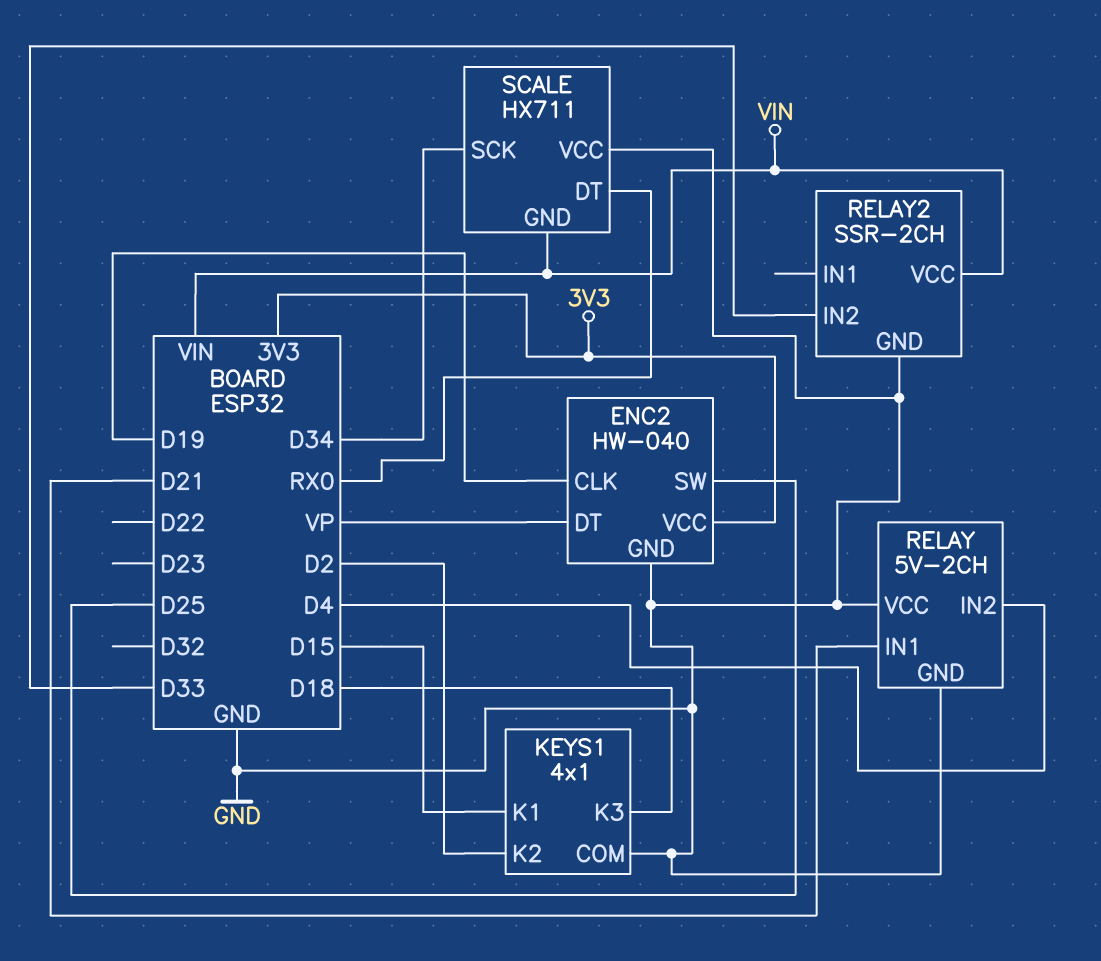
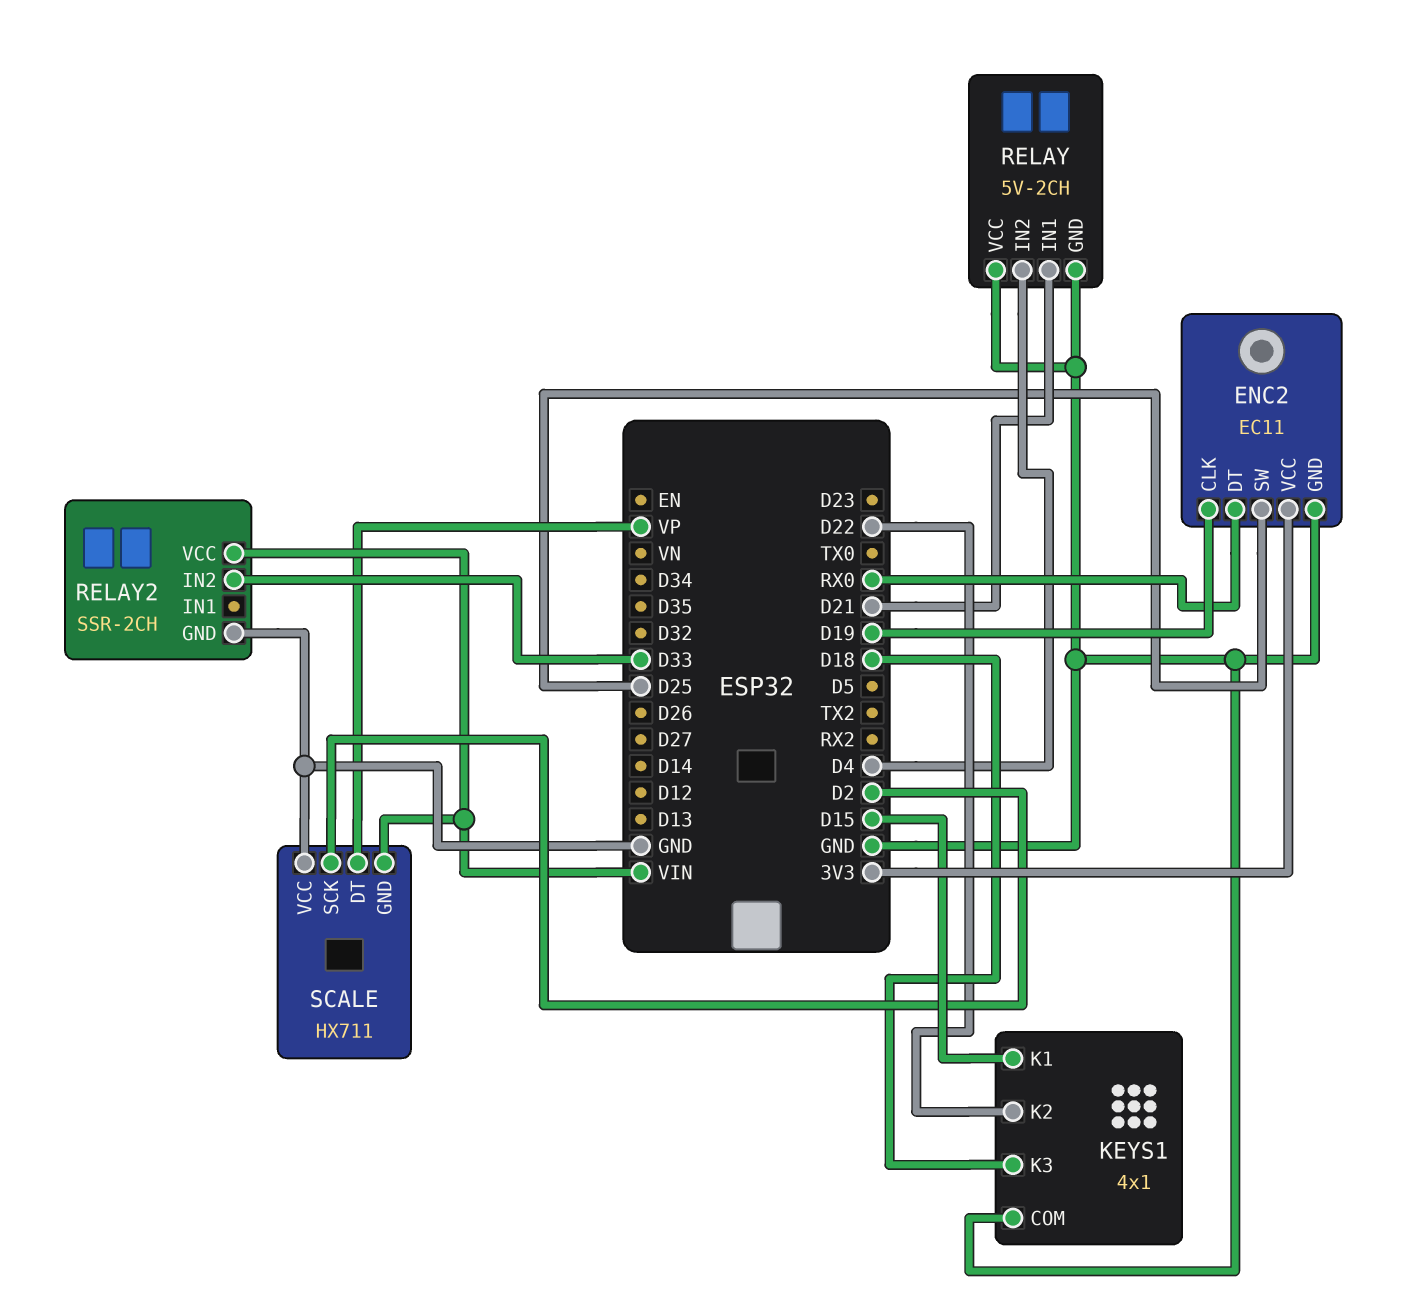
ENC2: HW-040 -> EC11
ENC2 pin DT: VP -> RX0
KEYS1 pin K2: D2 -> D22
SCALE pin DT: RX0 -> VP
SCALE pin SCK: D34 -> D2

